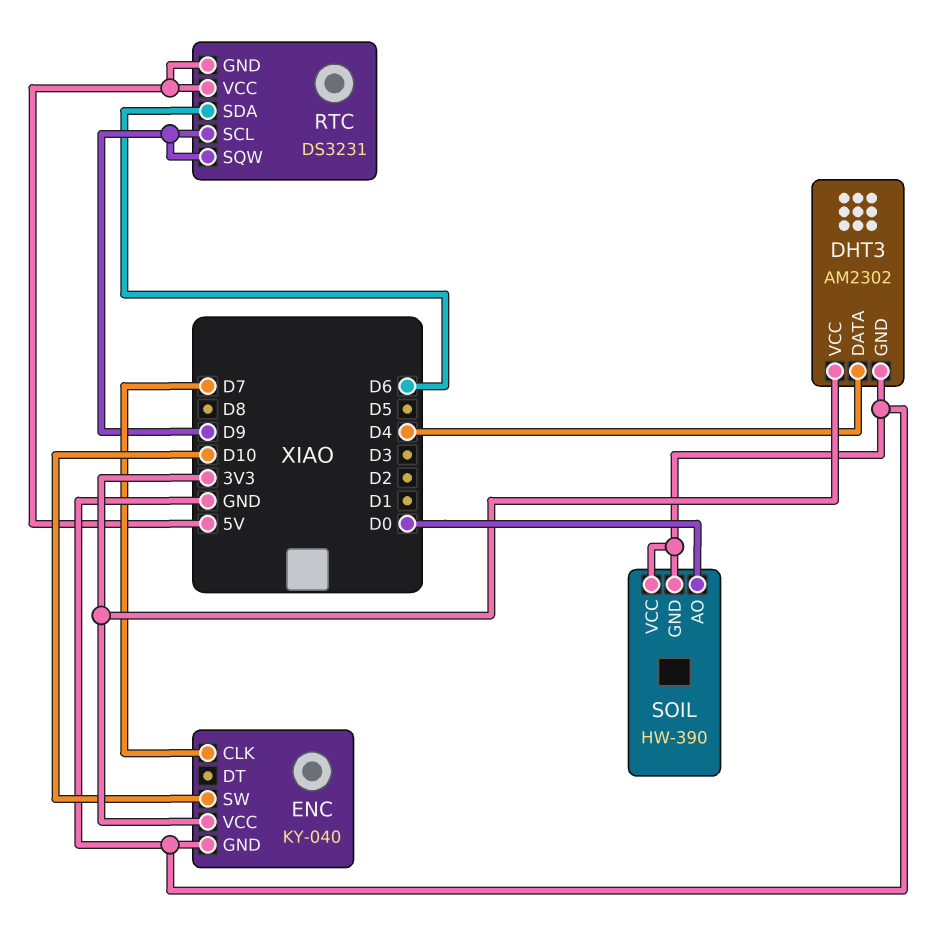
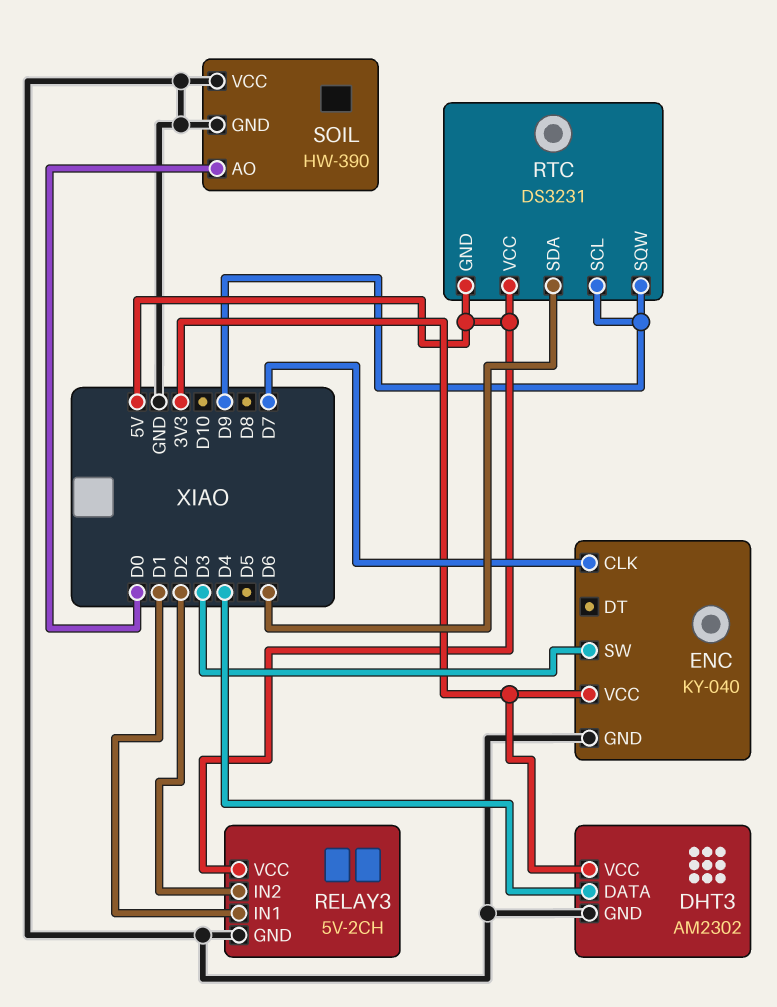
ENC pin SW: D10 -> D3
RELAY3: none -> 5V-2CH
RELAY3 pin GND: none -> GND
RELAY3 pin IN1: none -> D1
RELAY3 pin IN2: none -> D2
RELAY3 pin VCC: none -> 5V

